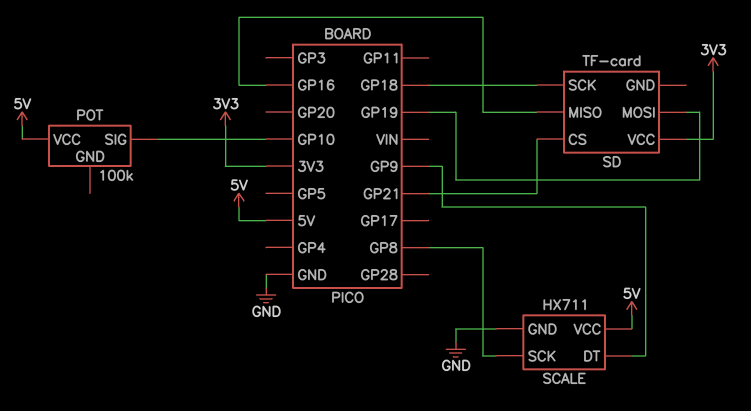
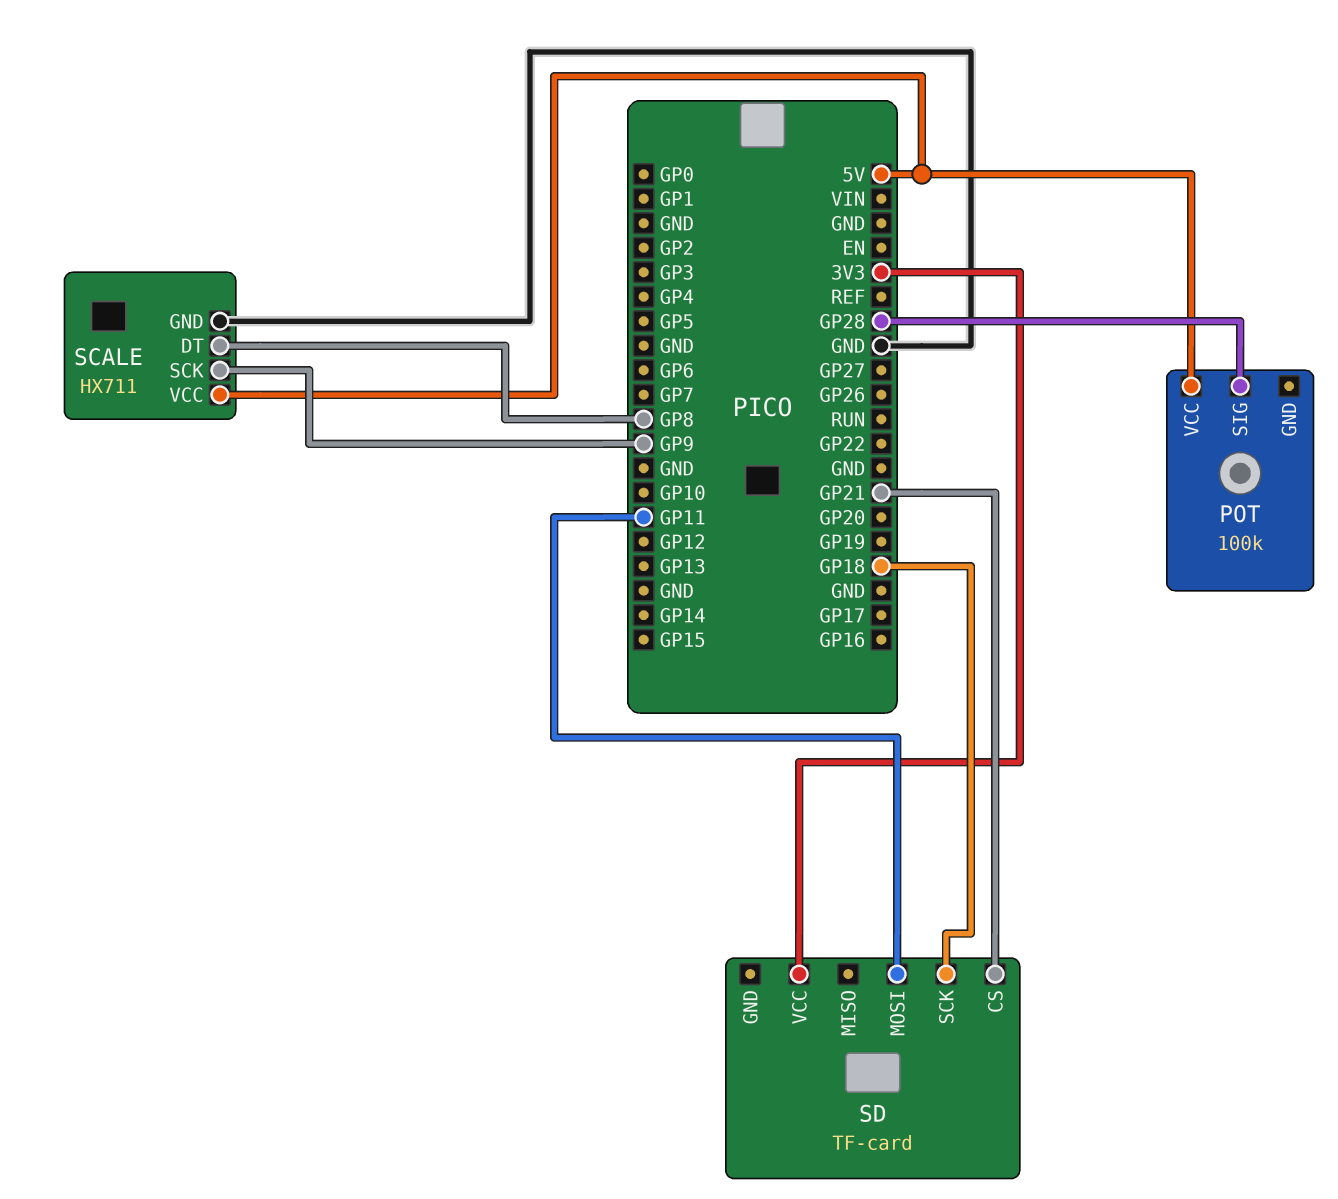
POT pin SIG: GP10 -> GP28
SCALE pin DT: GP9 -> GP8
SCALE pin SCK: GP8 -> GP9
SD pin MISO: GP16 -> none
SD pin MOSI: GP19 -> GP11

